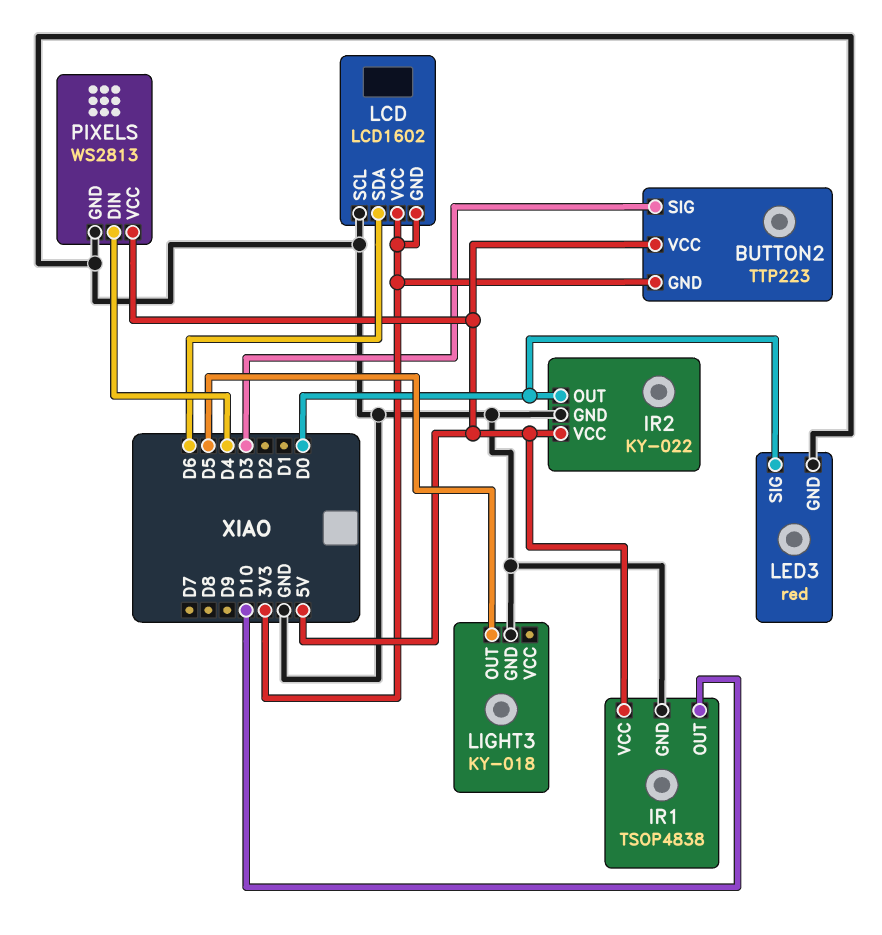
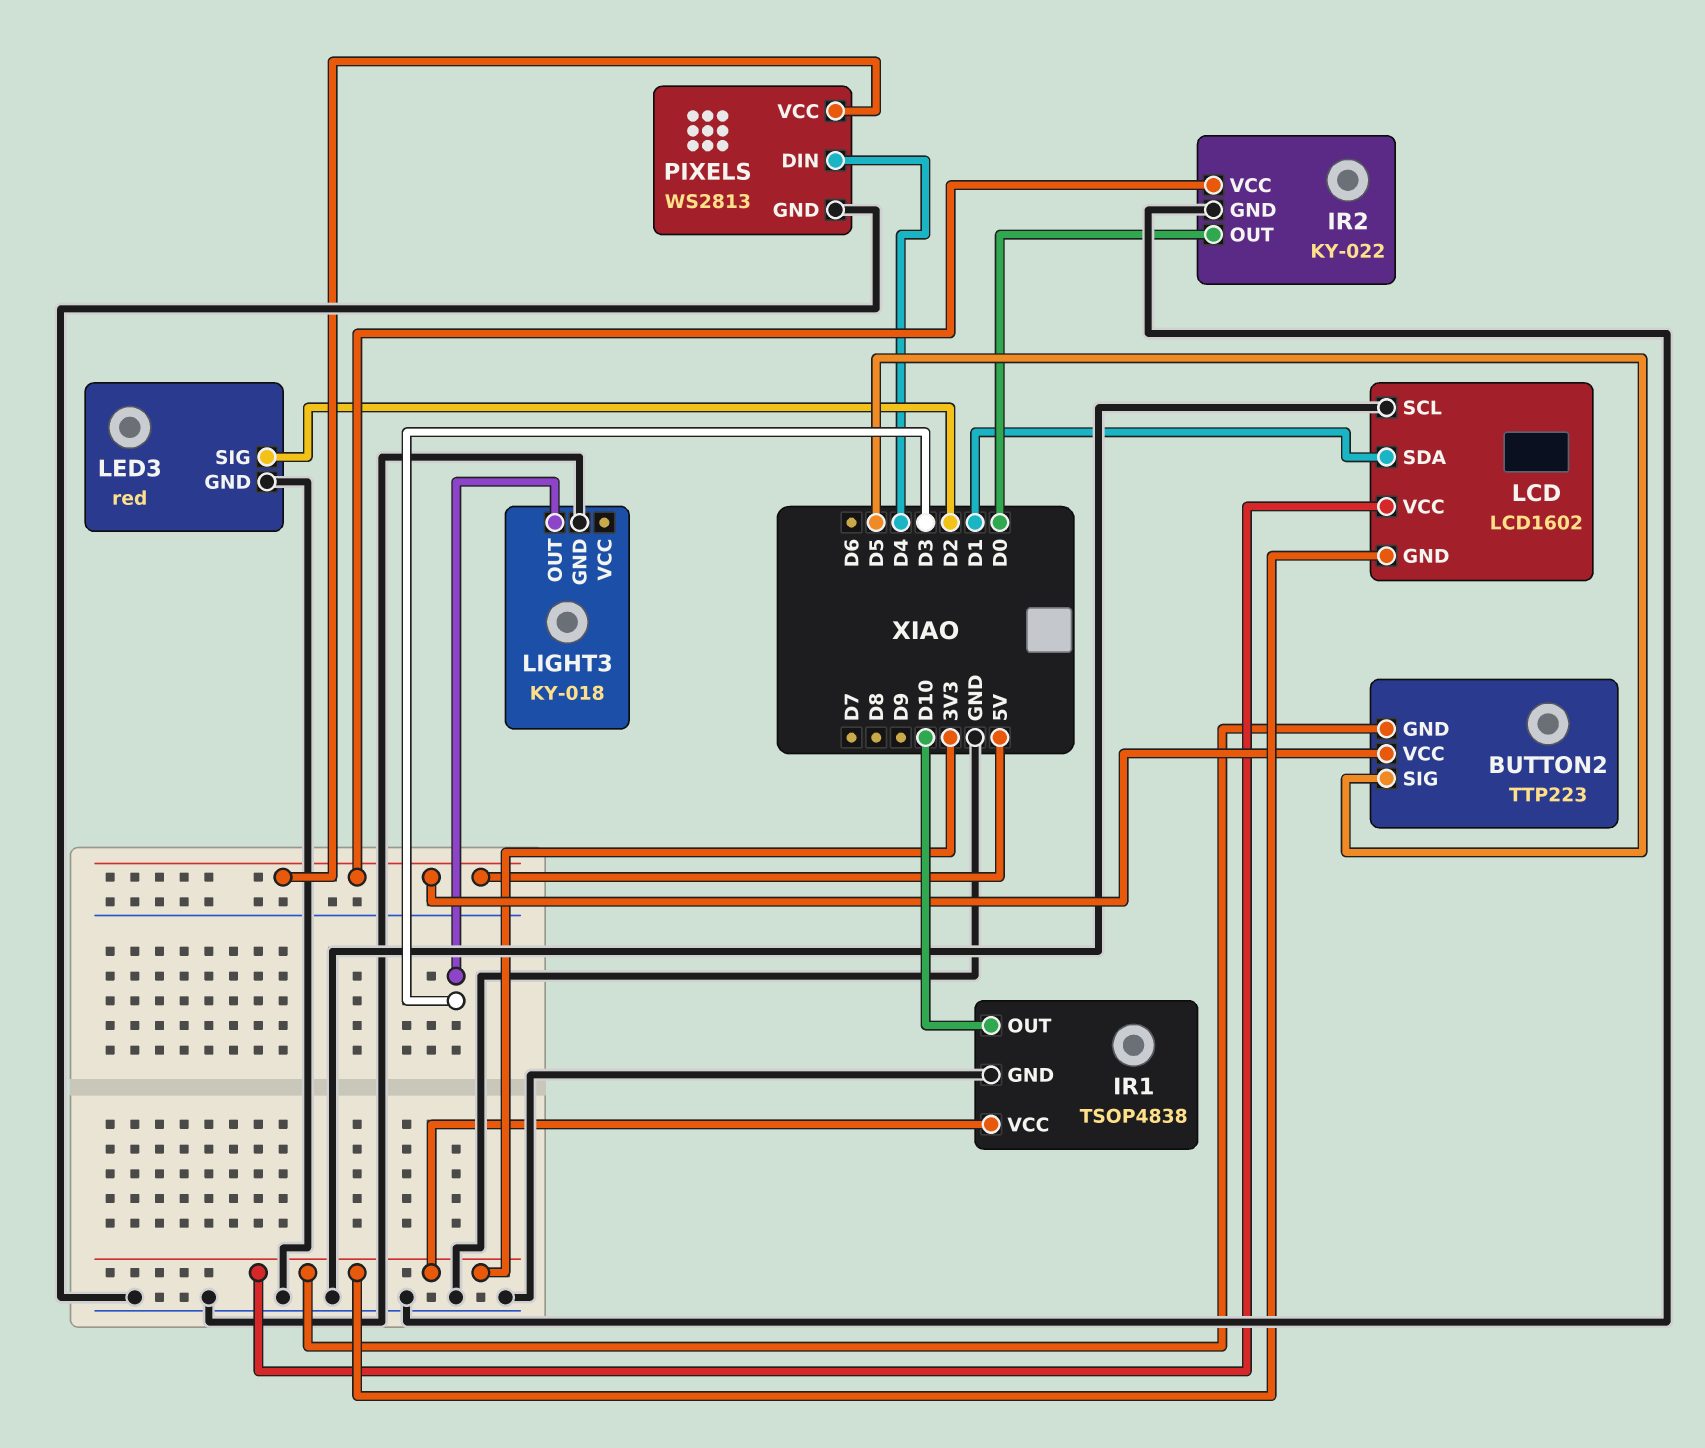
BUTTON2 pin SIG: D3 -> D5
IR1 pin VCC: 5V -> 3V3
LCD pin SDA: D6 -> D1
LED3 pin SIG: D0 -> D2
LIGHT3 pin OUT: D5 -> D3

